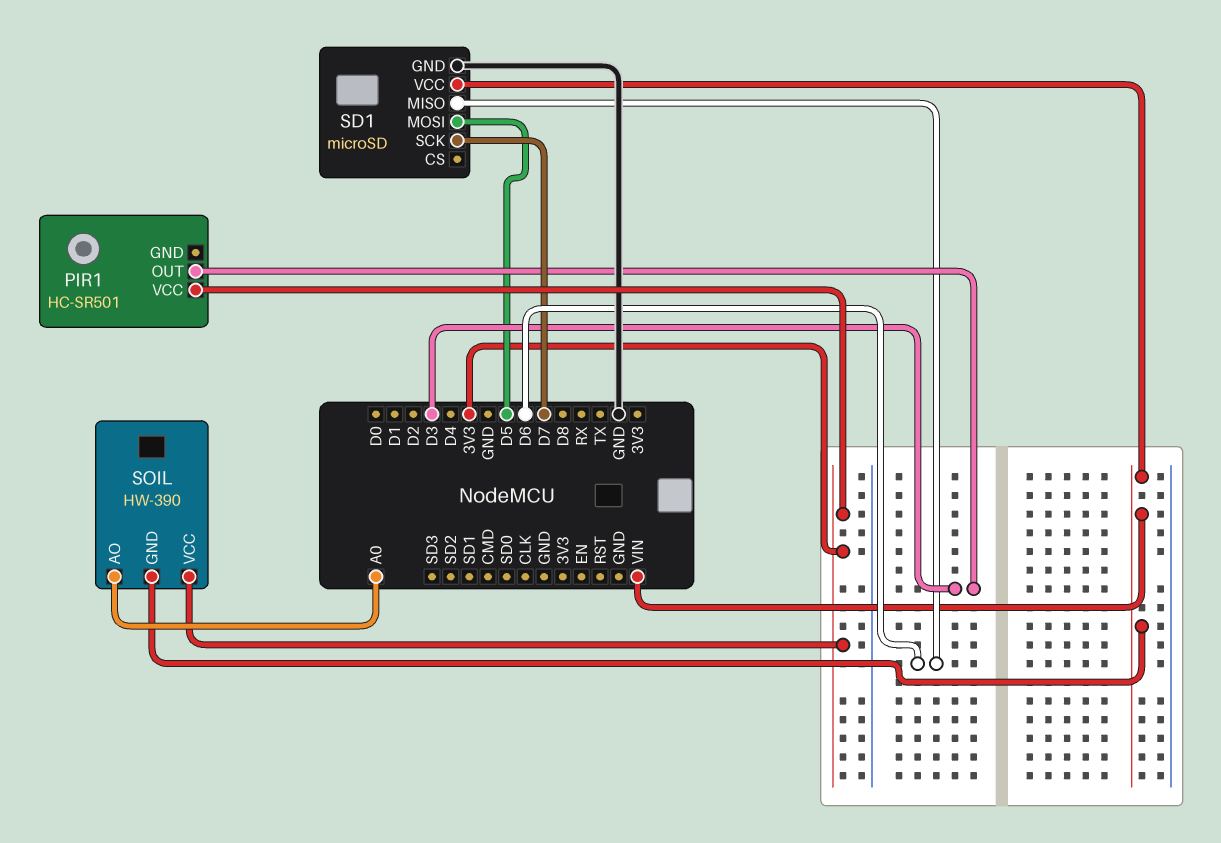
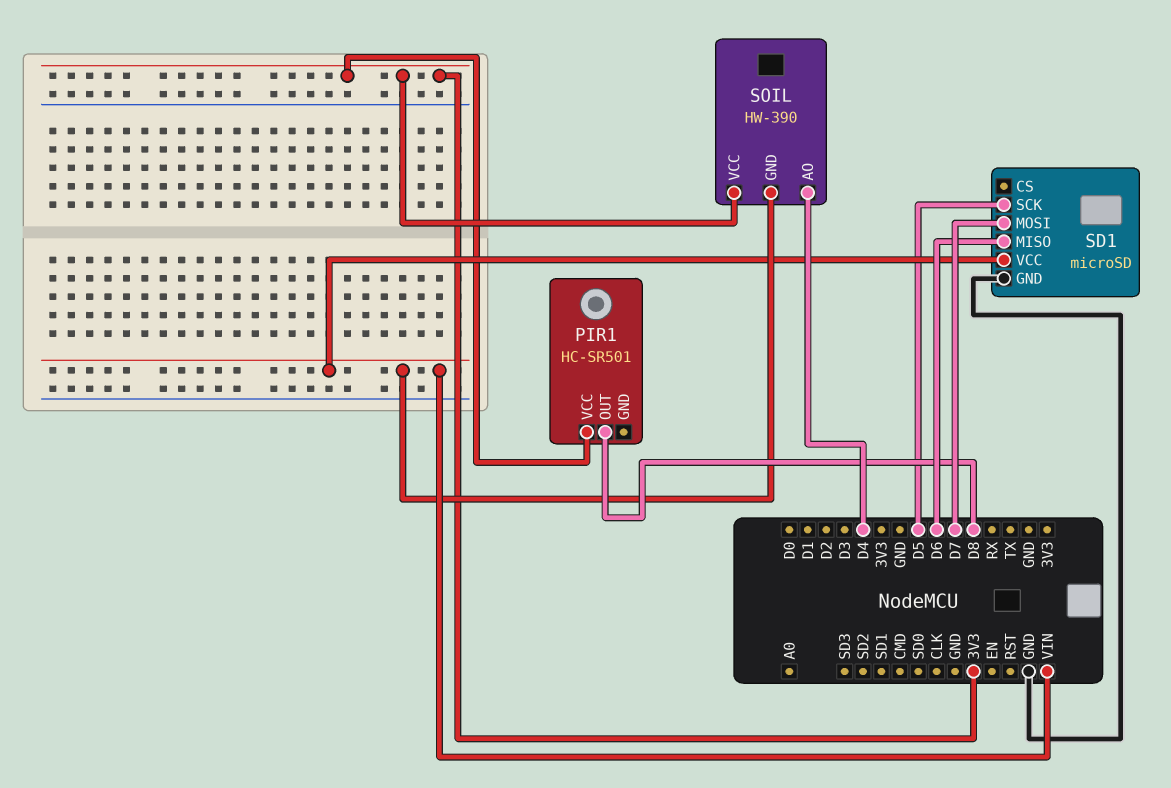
PIR1 pin OUT: D3 -> D8
SD1 pin MOSI: D5 -> D7
SD1 pin SCK: D7 -> D5
SOIL pin AO: A0 -> D4

